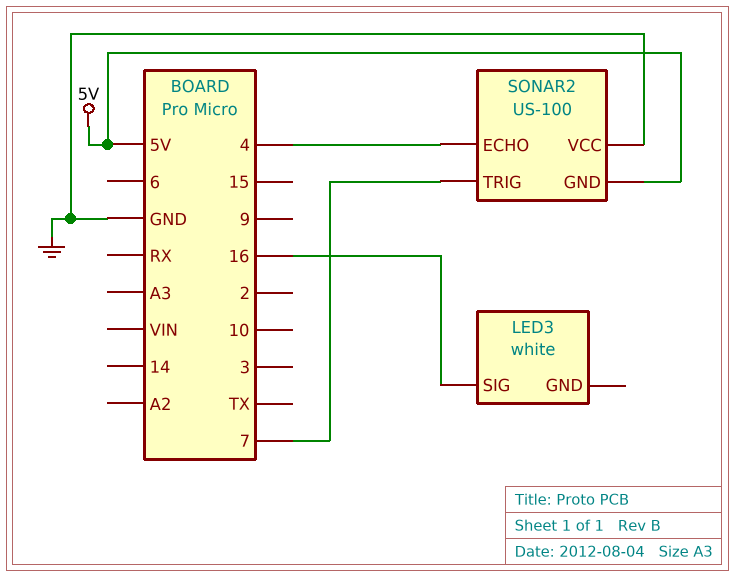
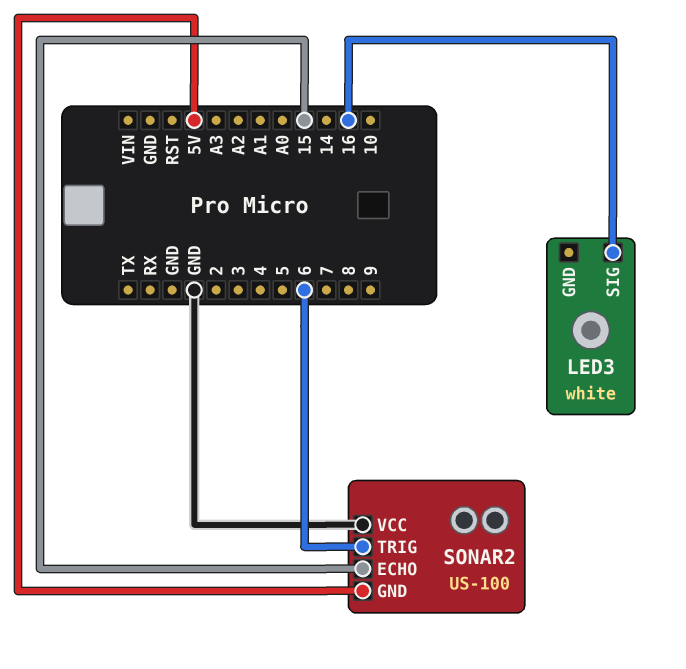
SONAR2 pin ECHO: 4 -> 15
SONAR2 pin TRIG: 7 -> 6

